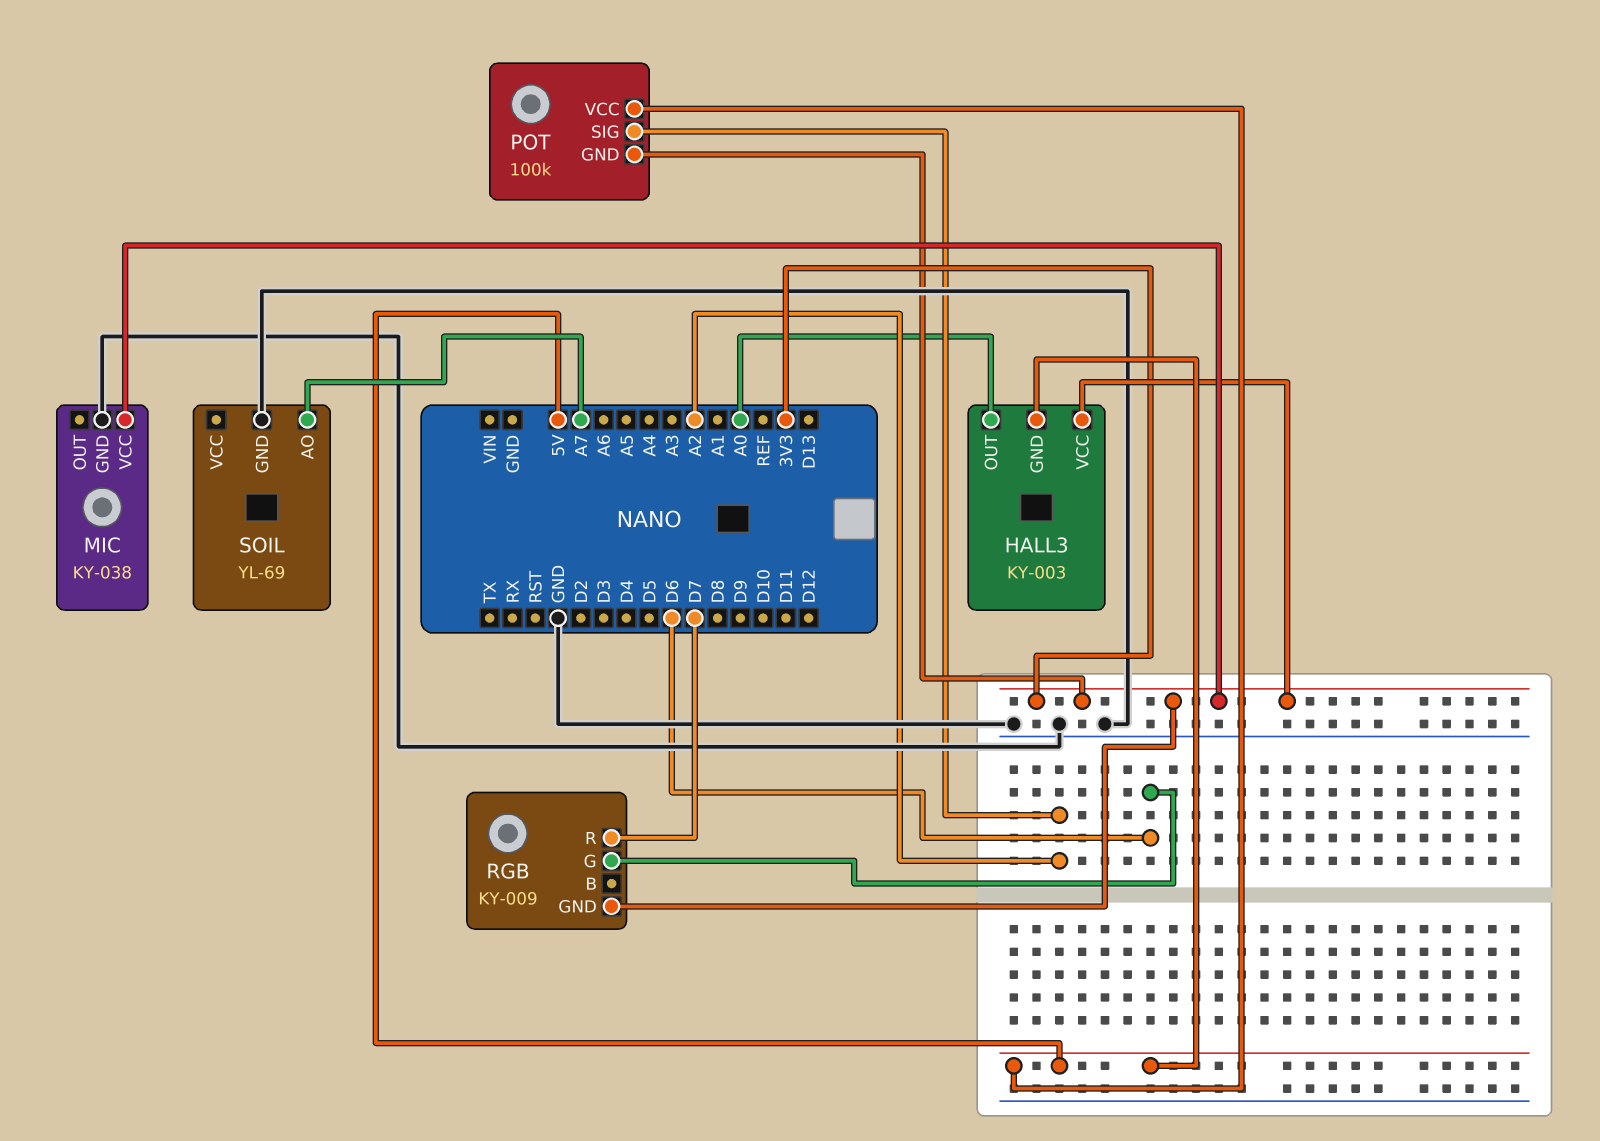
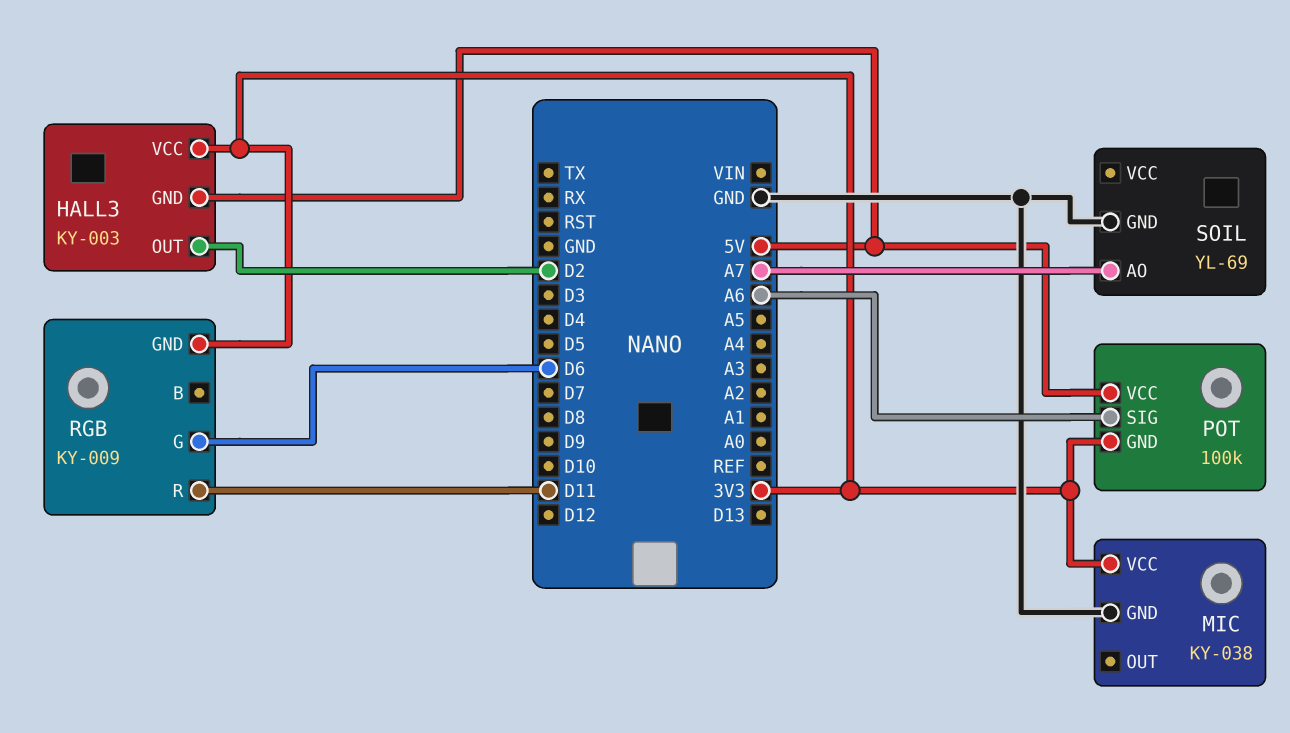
HALL3 pin OUT: A0 -> D2
POT pin SIG: A2 -> A6
RGB pin R: D7 -> D11

